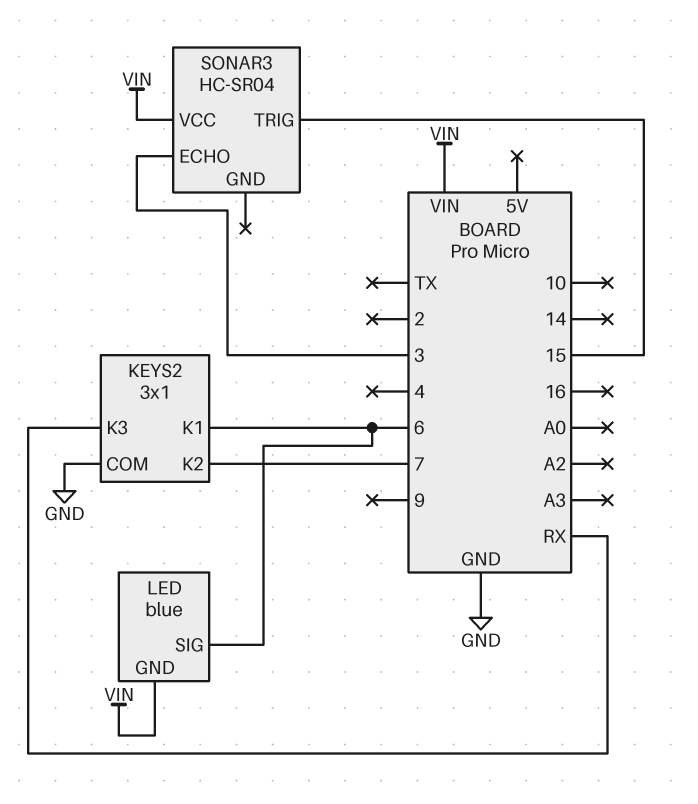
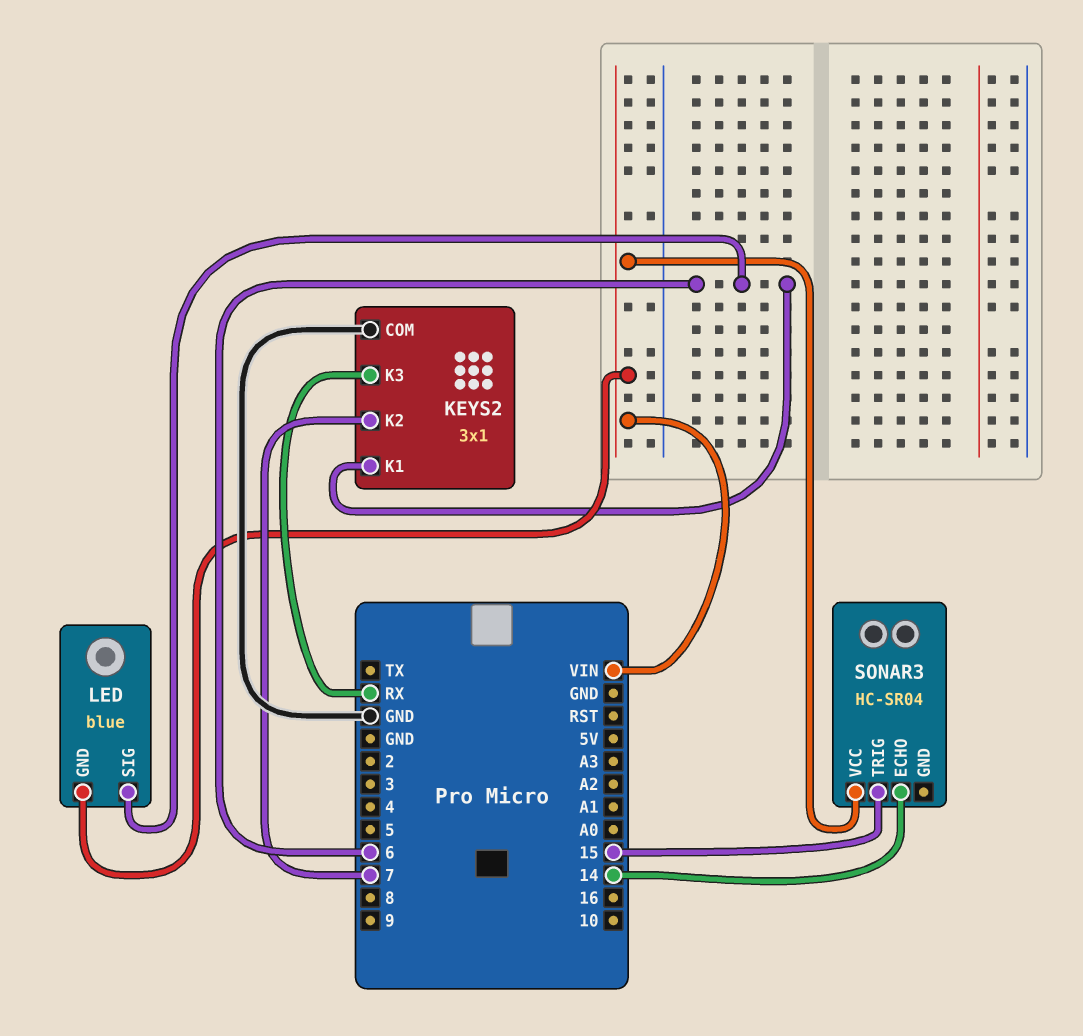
SONAR3 pin ECHO: 3 -> 14

